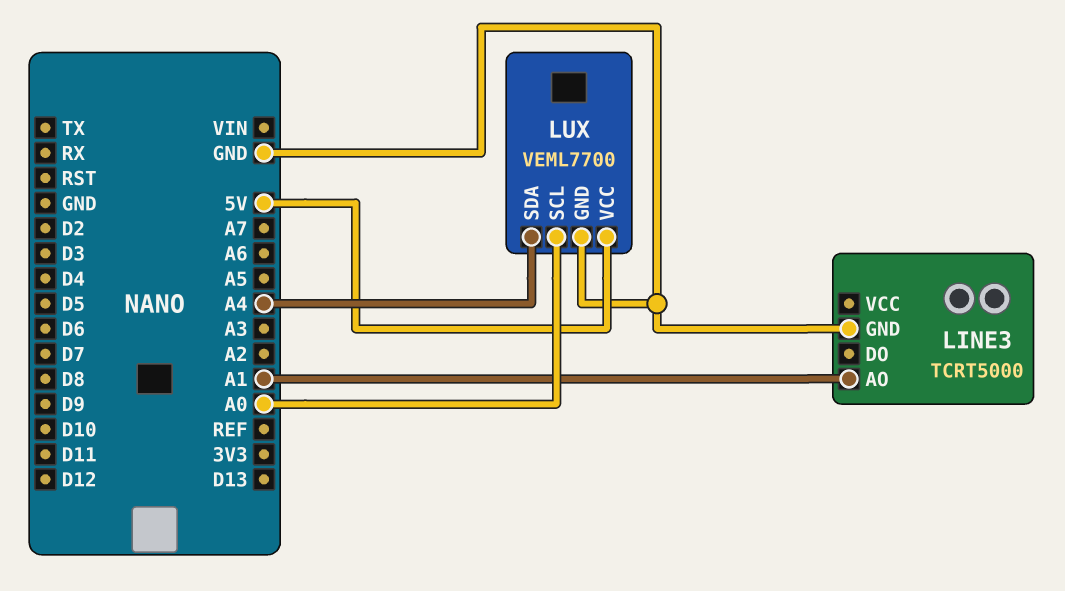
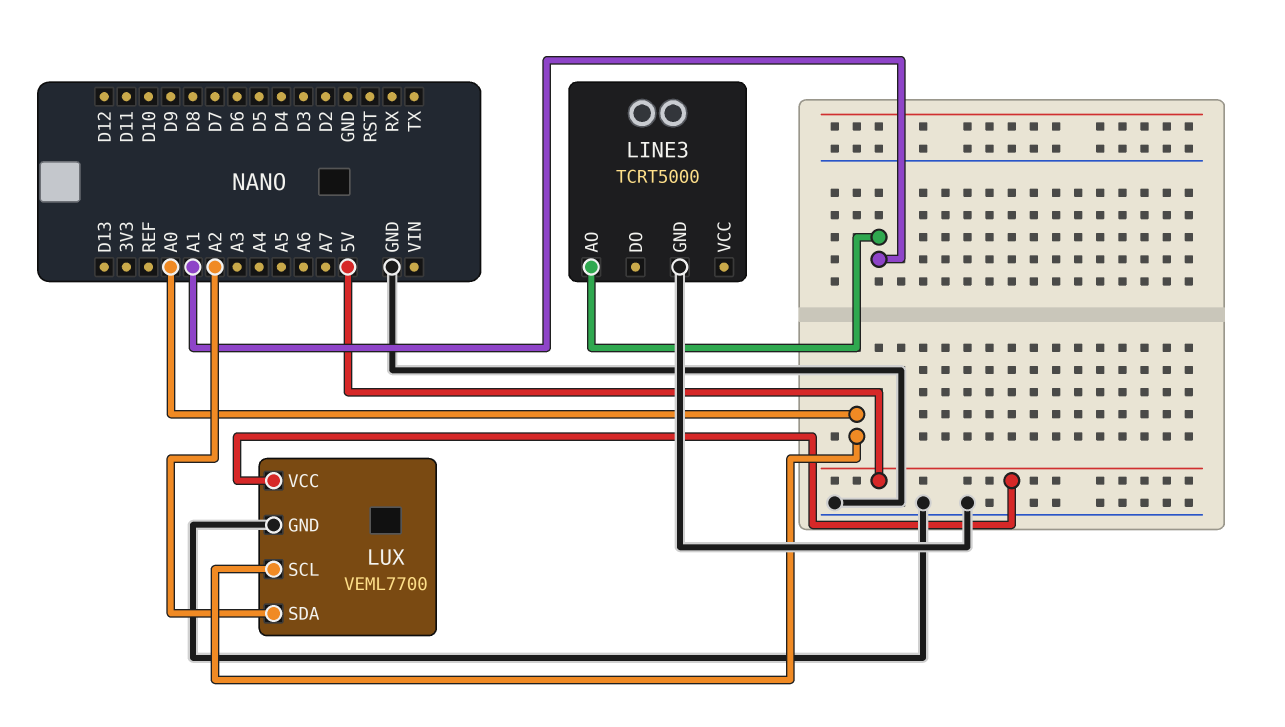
LUX pin SDA: A4 -> A2

